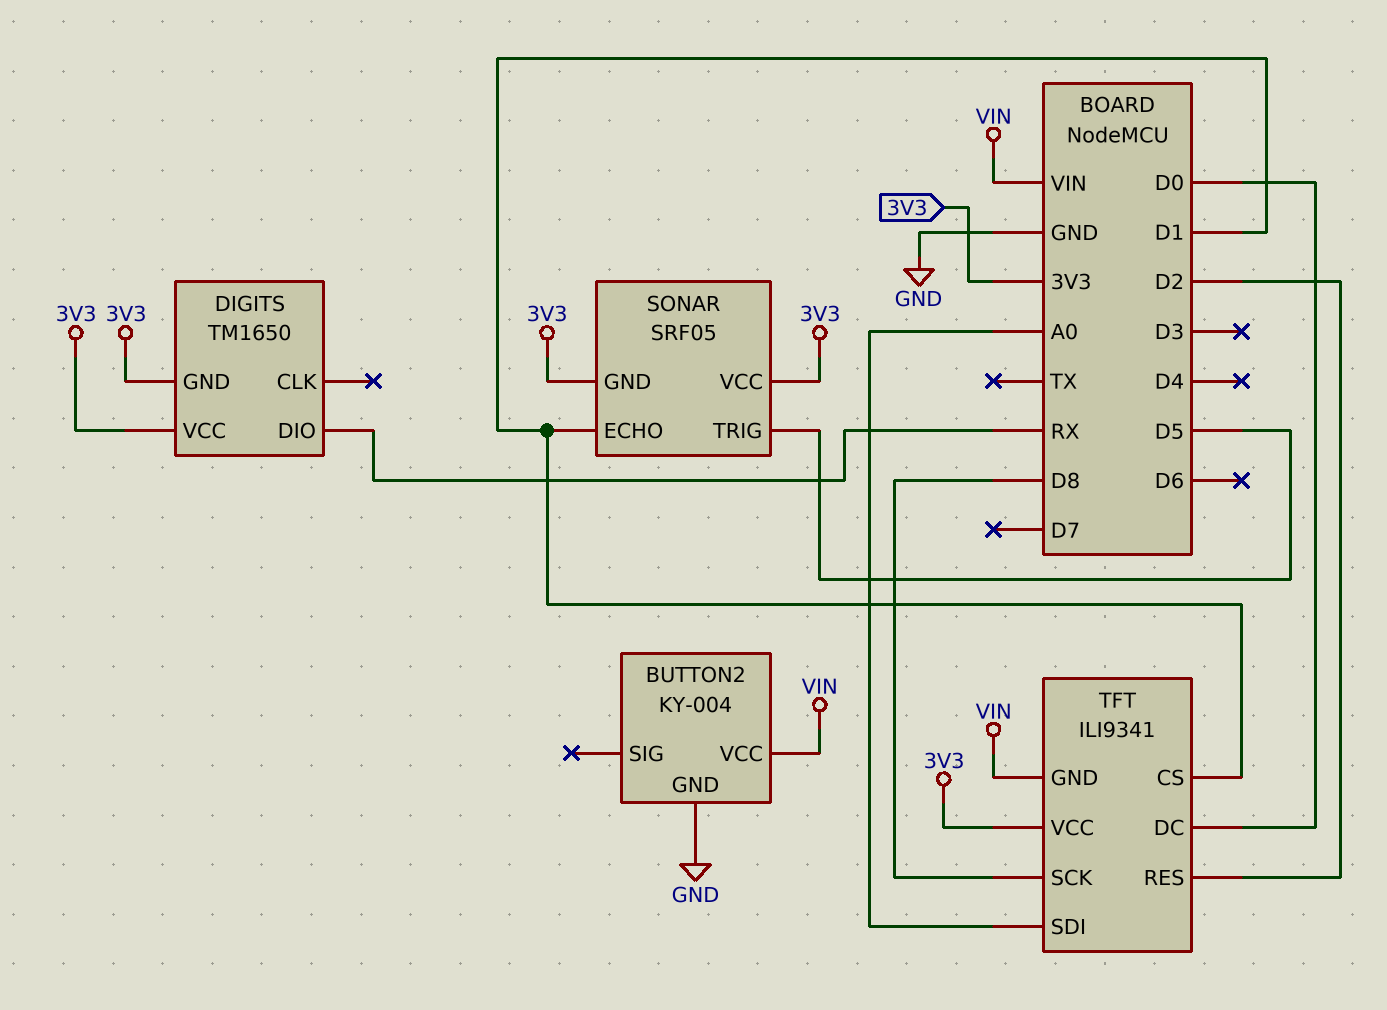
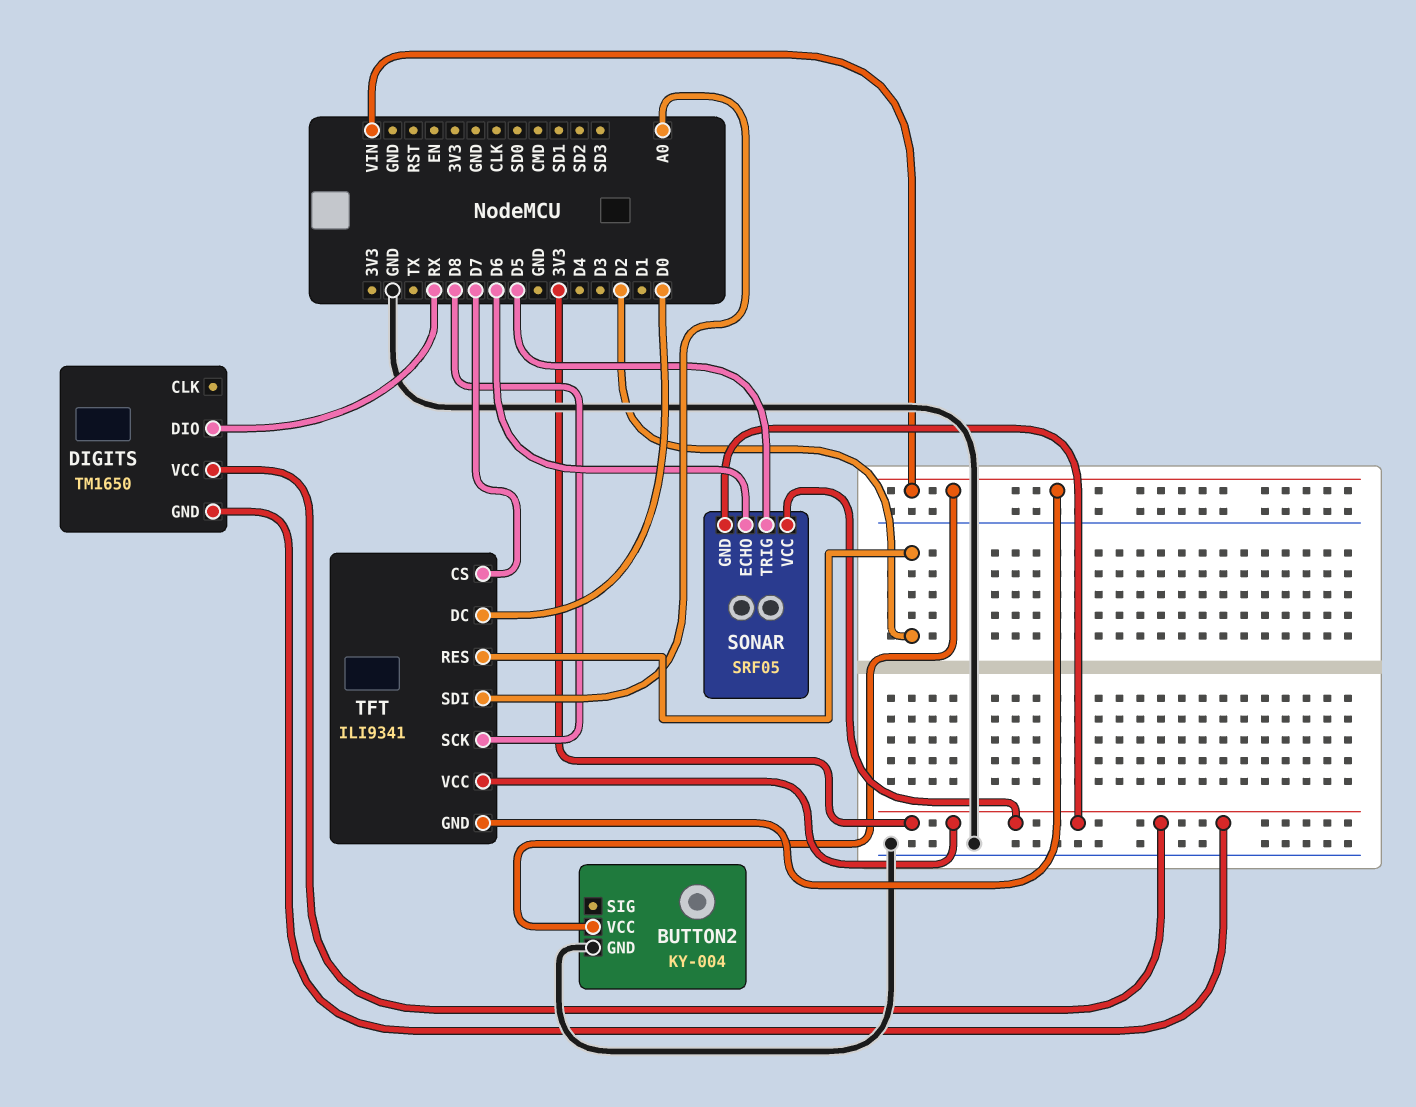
SONAR pin ECHO: D1 -> D6
TFT pin CS: D1 -> D7

